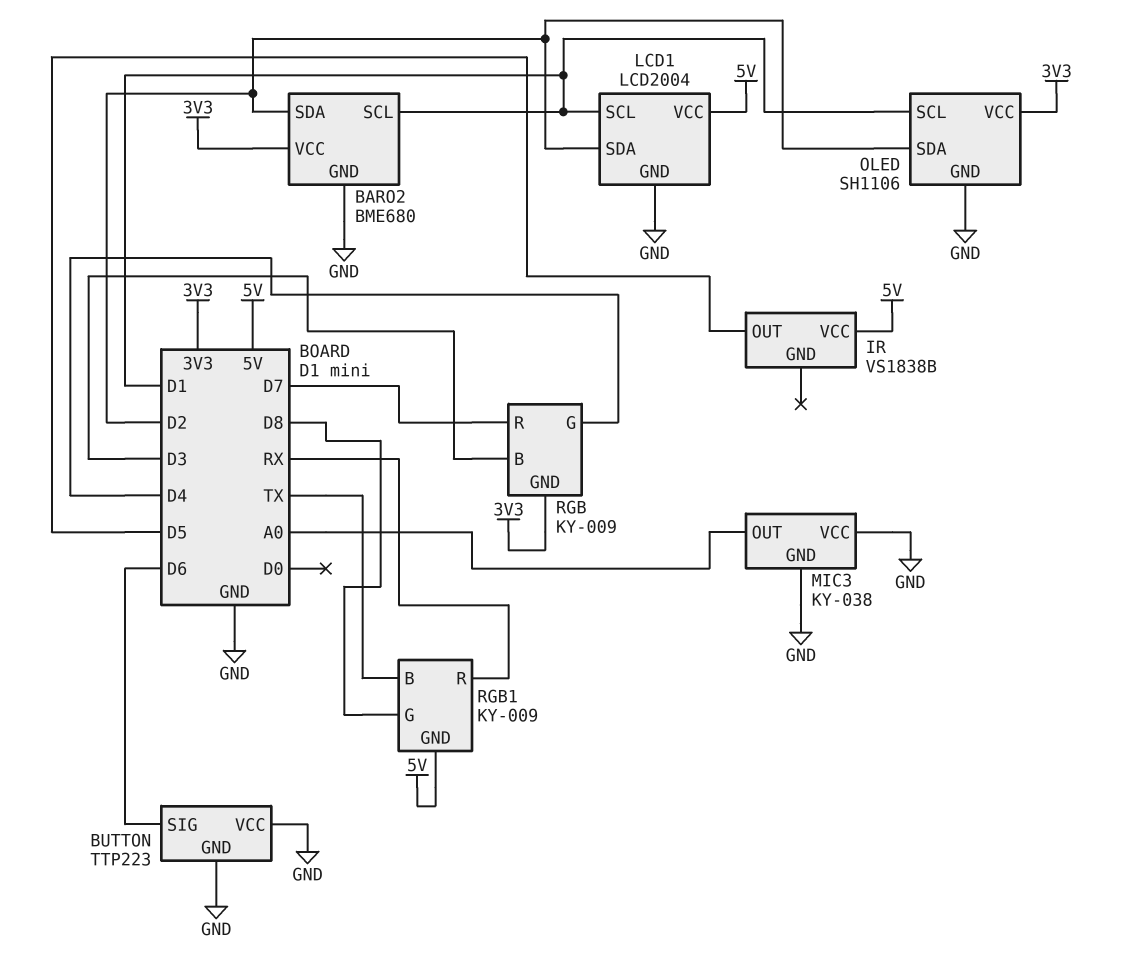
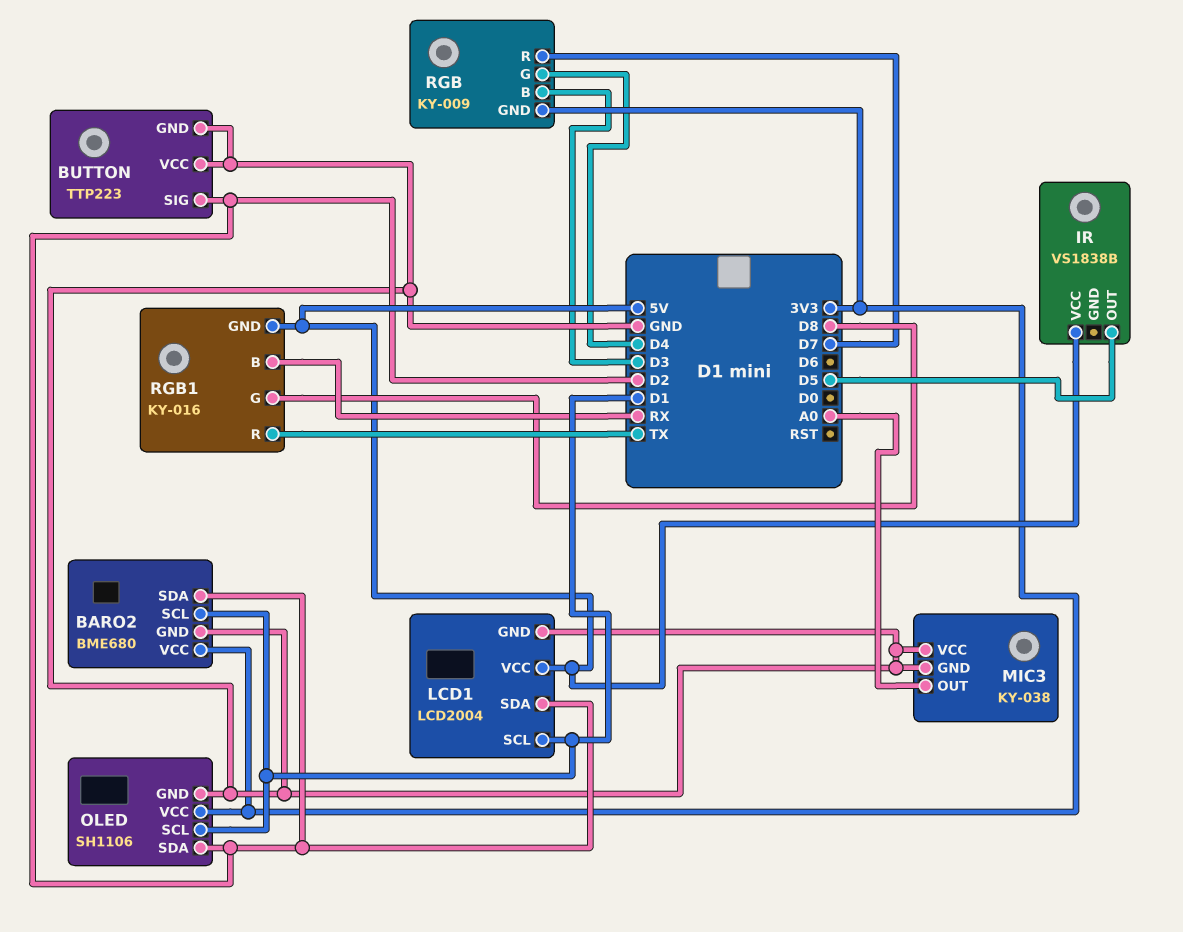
BUTTON pin SIG: D6 -> D2
RGB1: KY-009 -> KY-016
RGB1 pin B: TX -> RX
RGB1 pin R: RX -> TX

